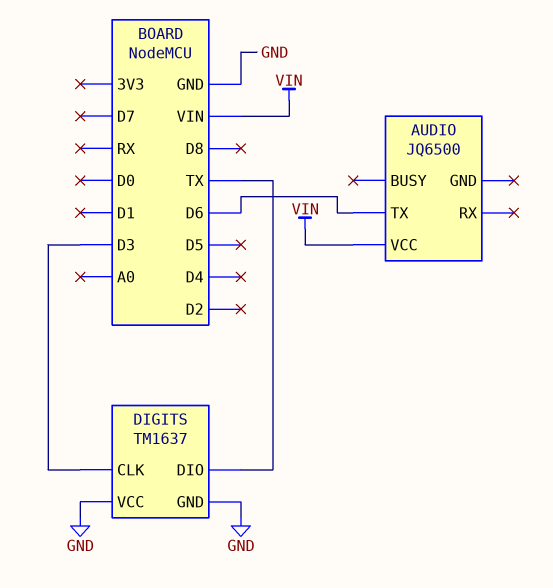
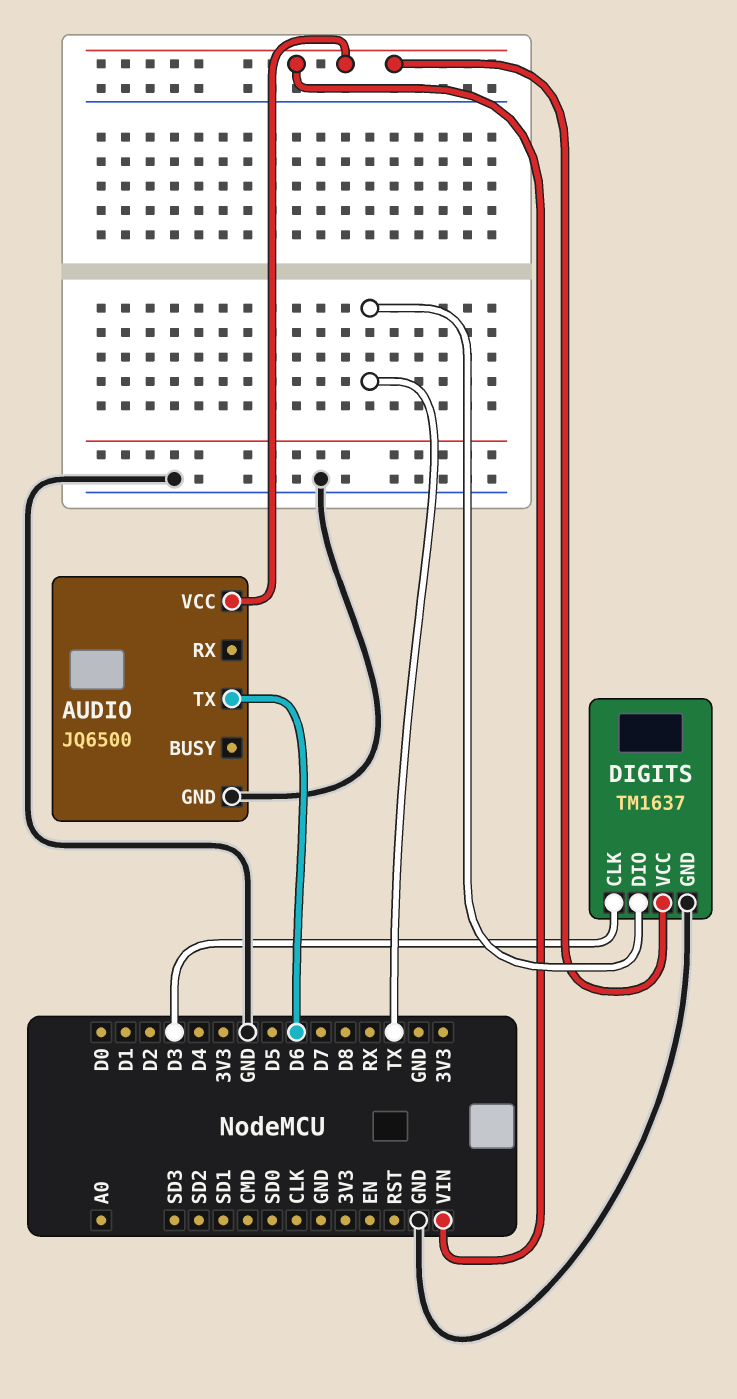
AUDIO pin GND: none -> GND
DIGITS pin VCC: GND -> VIN

